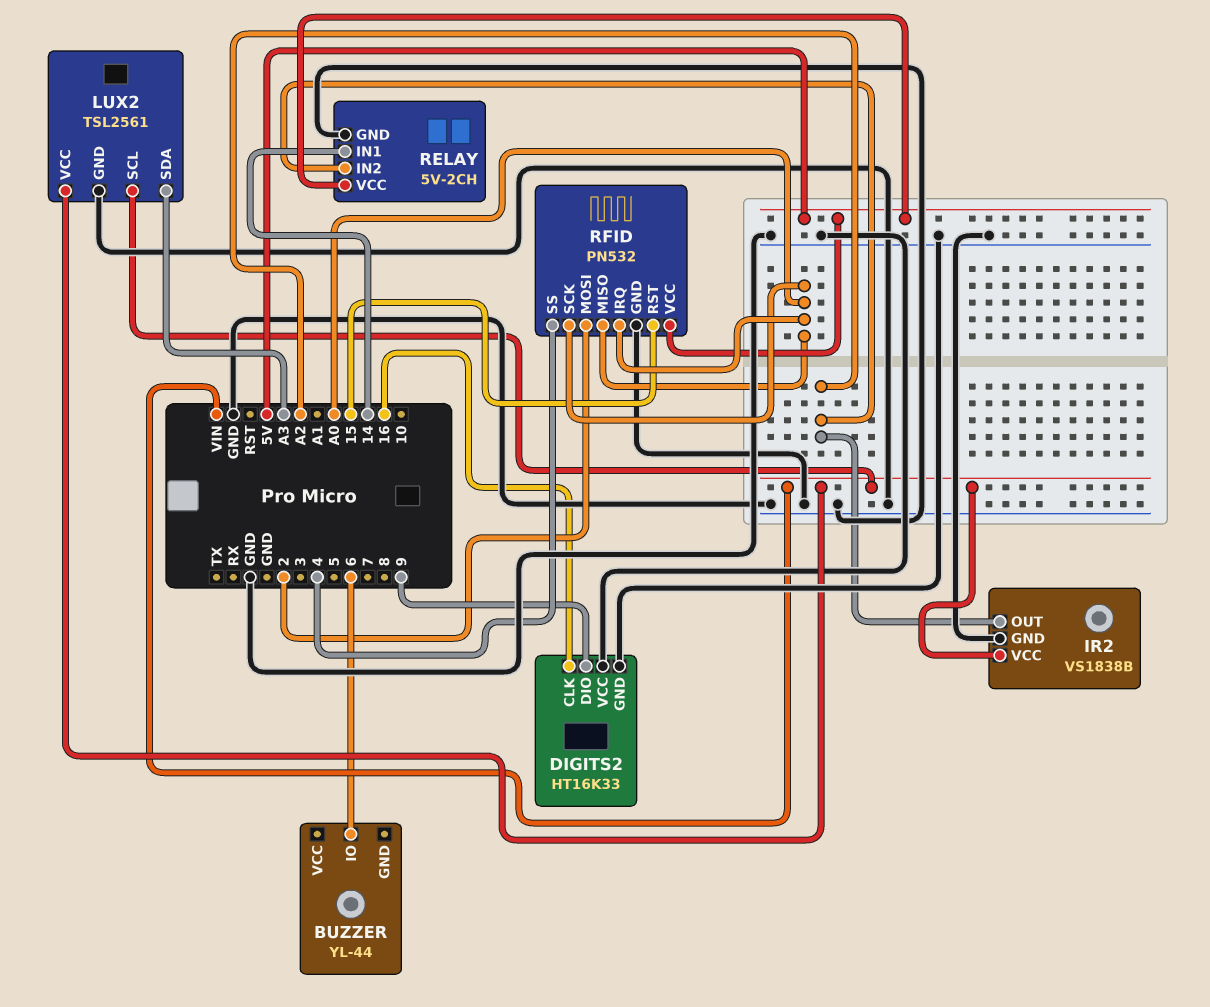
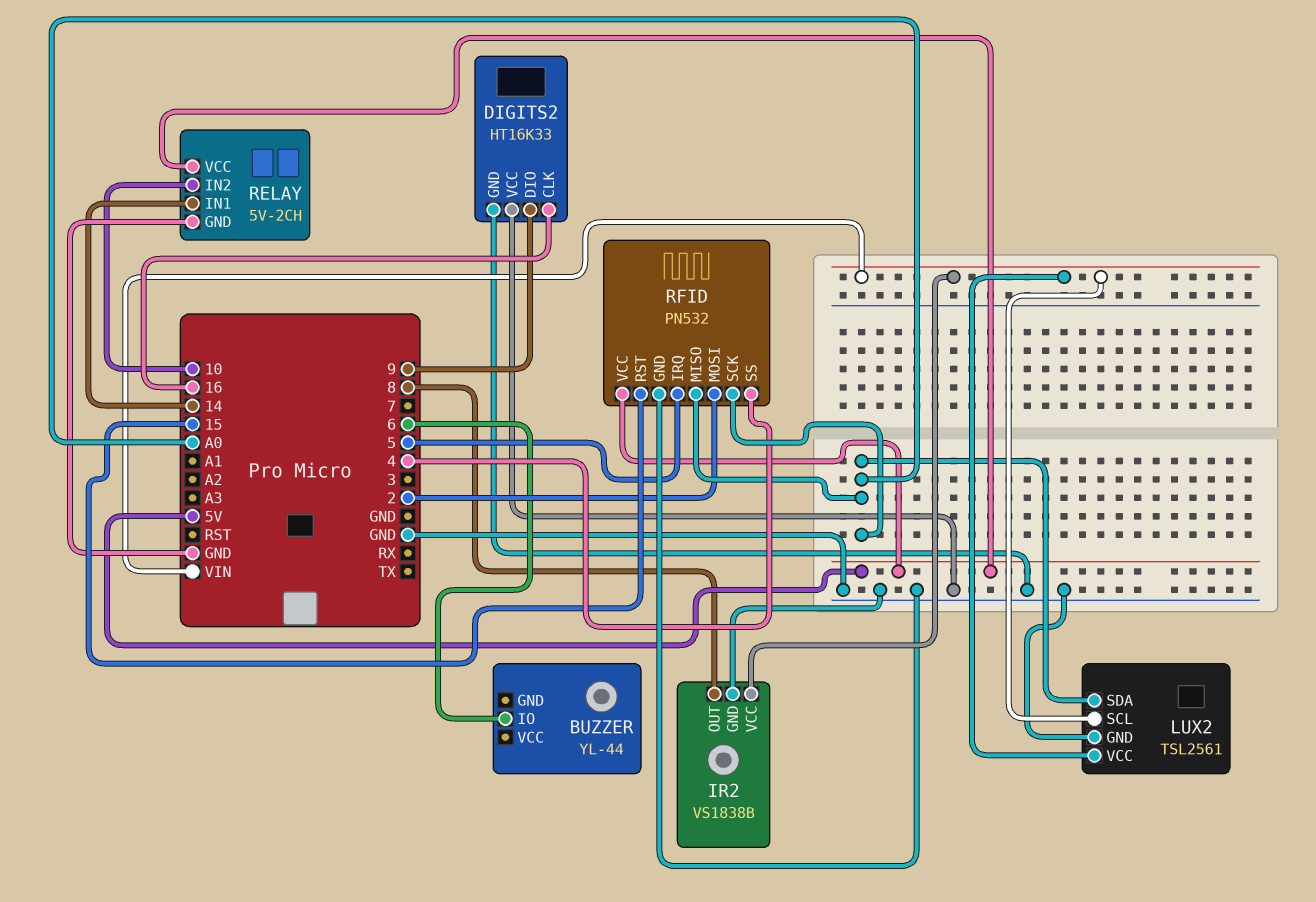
IR2 pin OUT: A2 -> 8
LUX2 pin SDA: A3 -> A0
RELAY pin IN2: A2 -> 10
RFID pin IRQ: A0 -> 5

